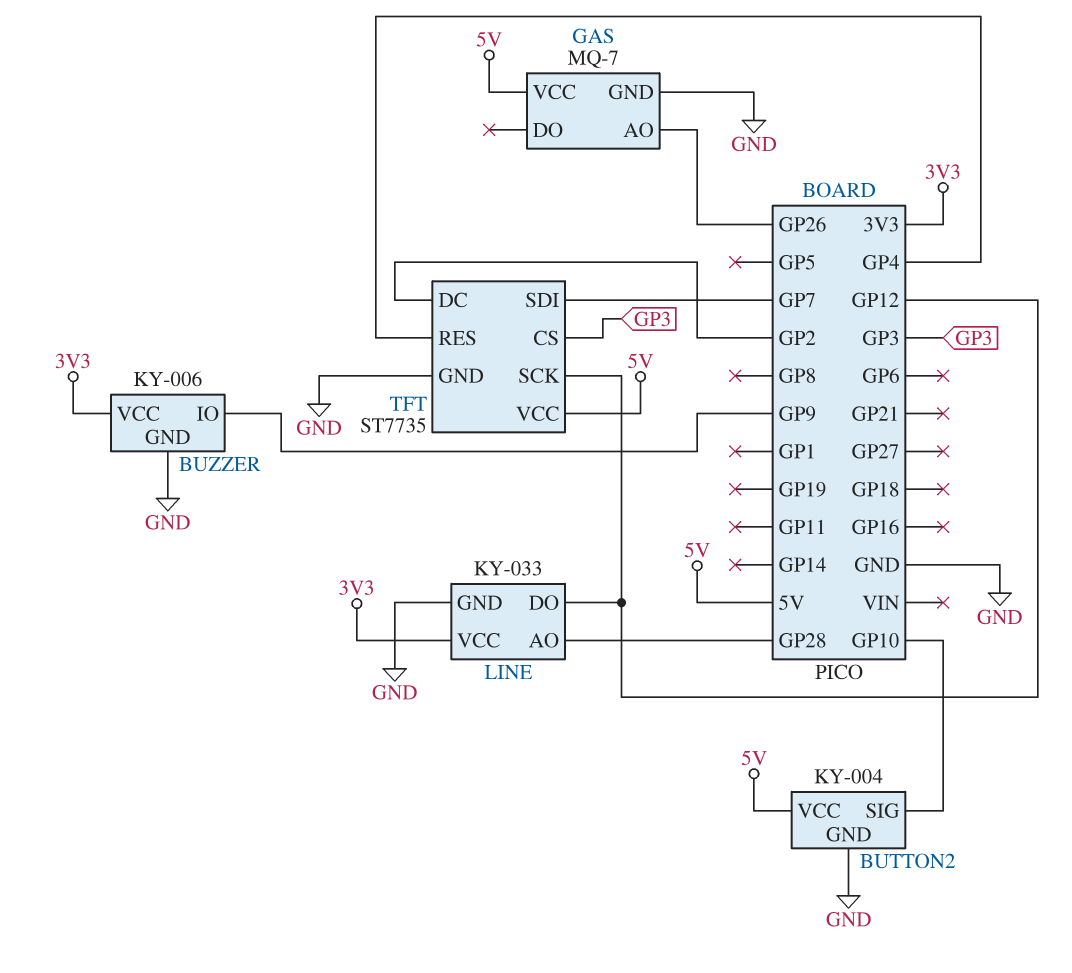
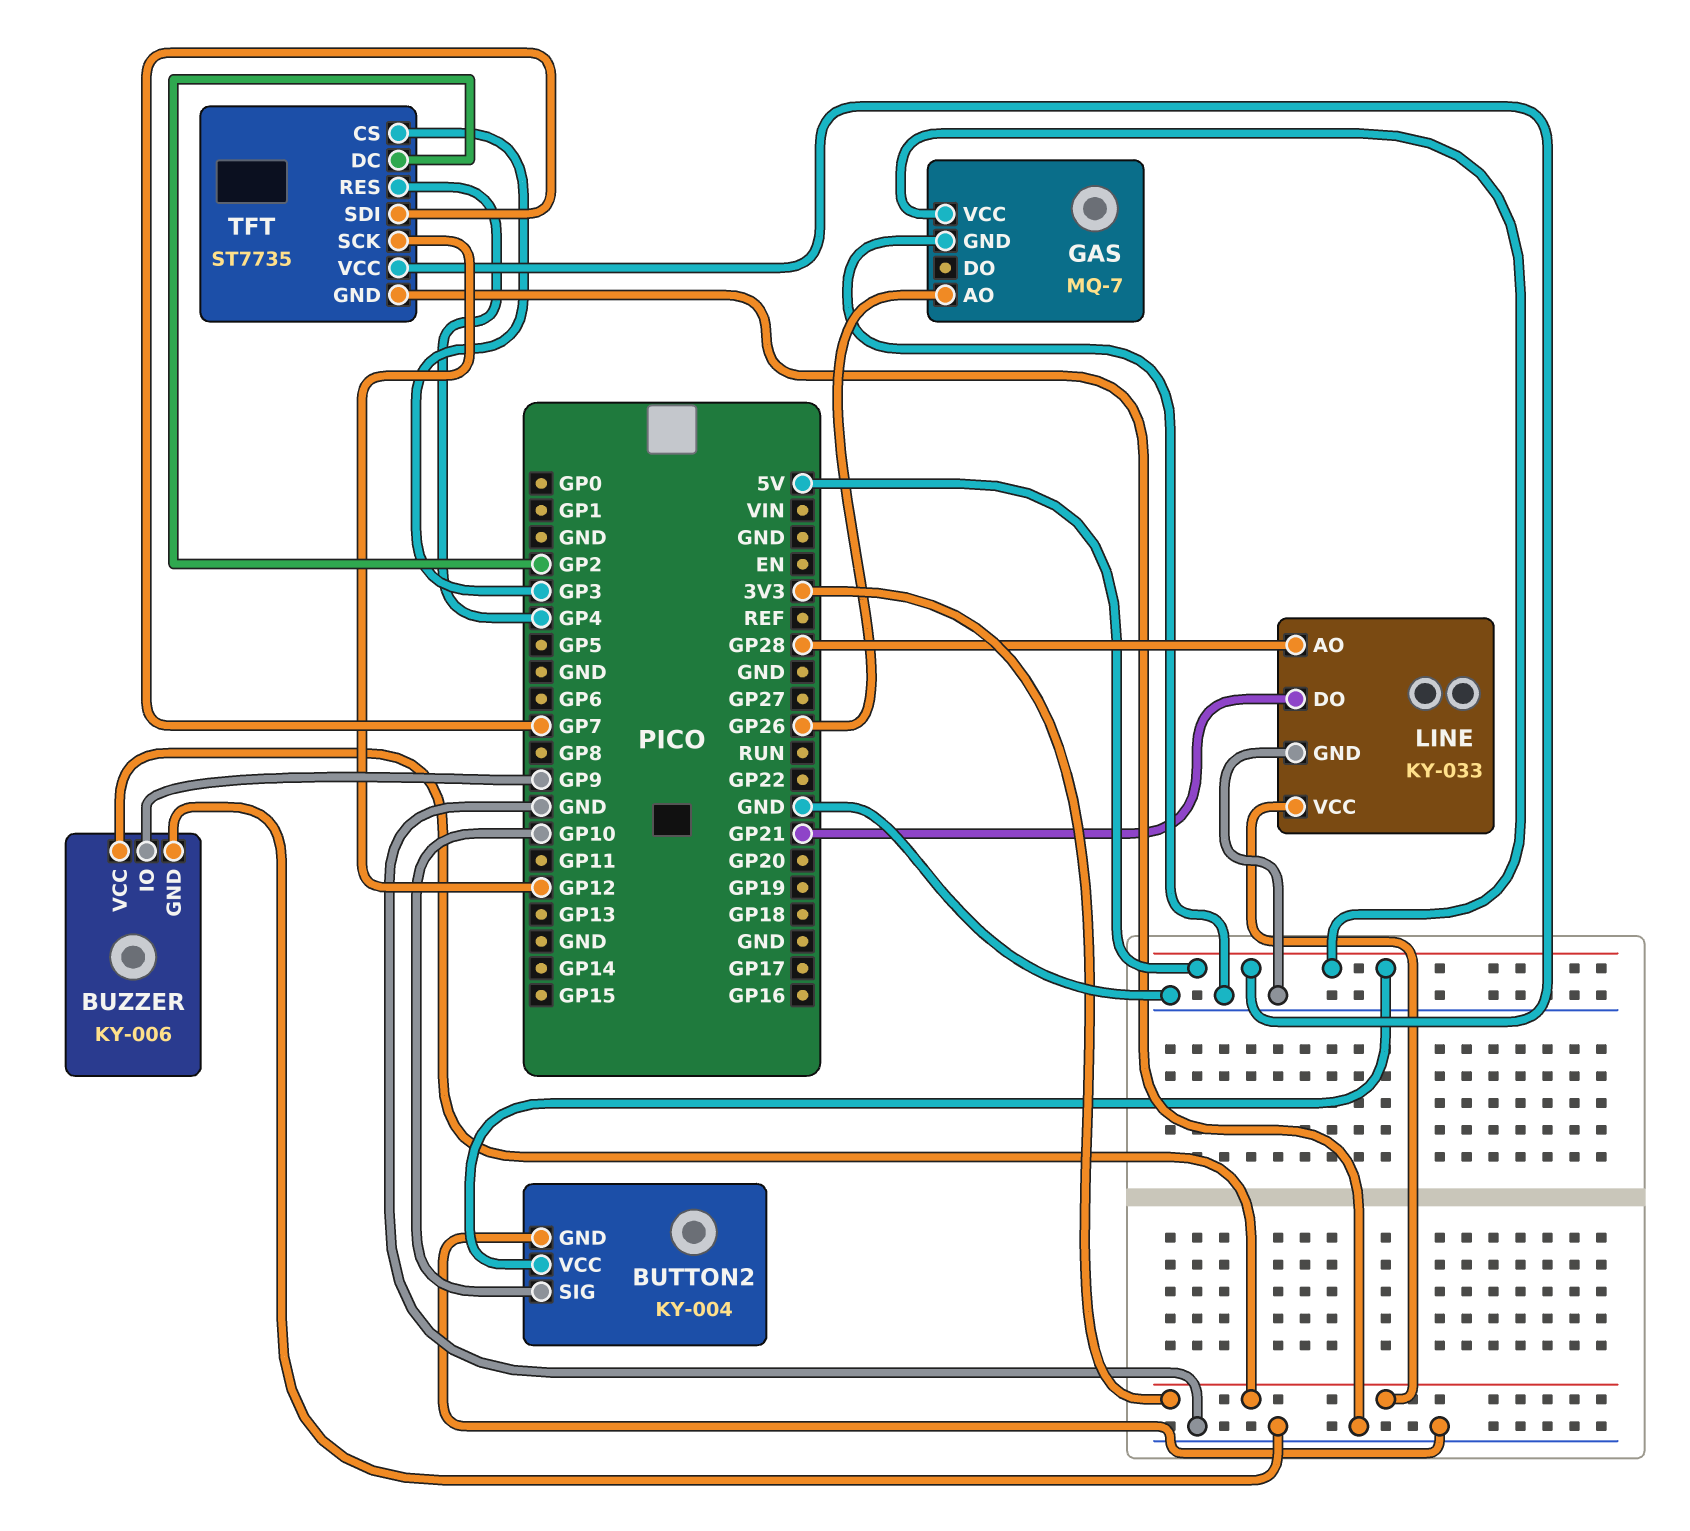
LINE pin DO: GP12 -> GP21

